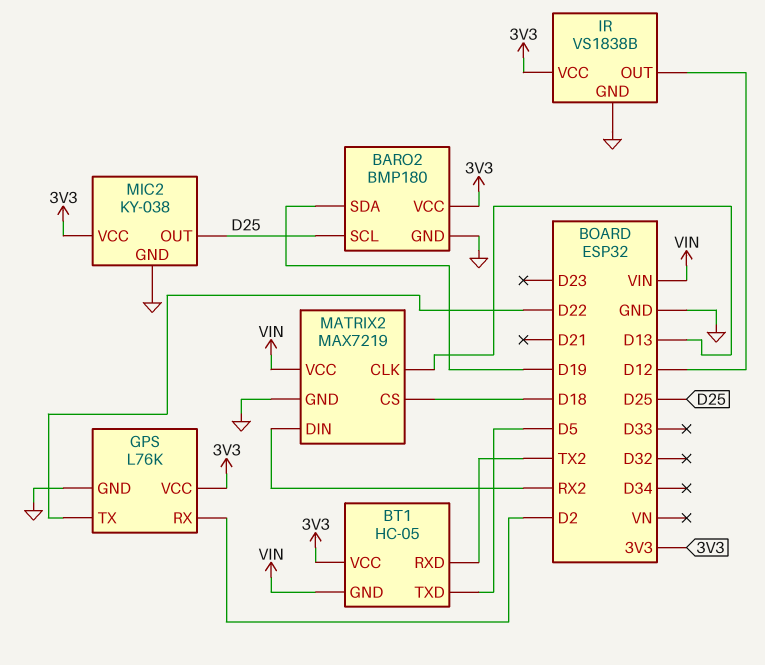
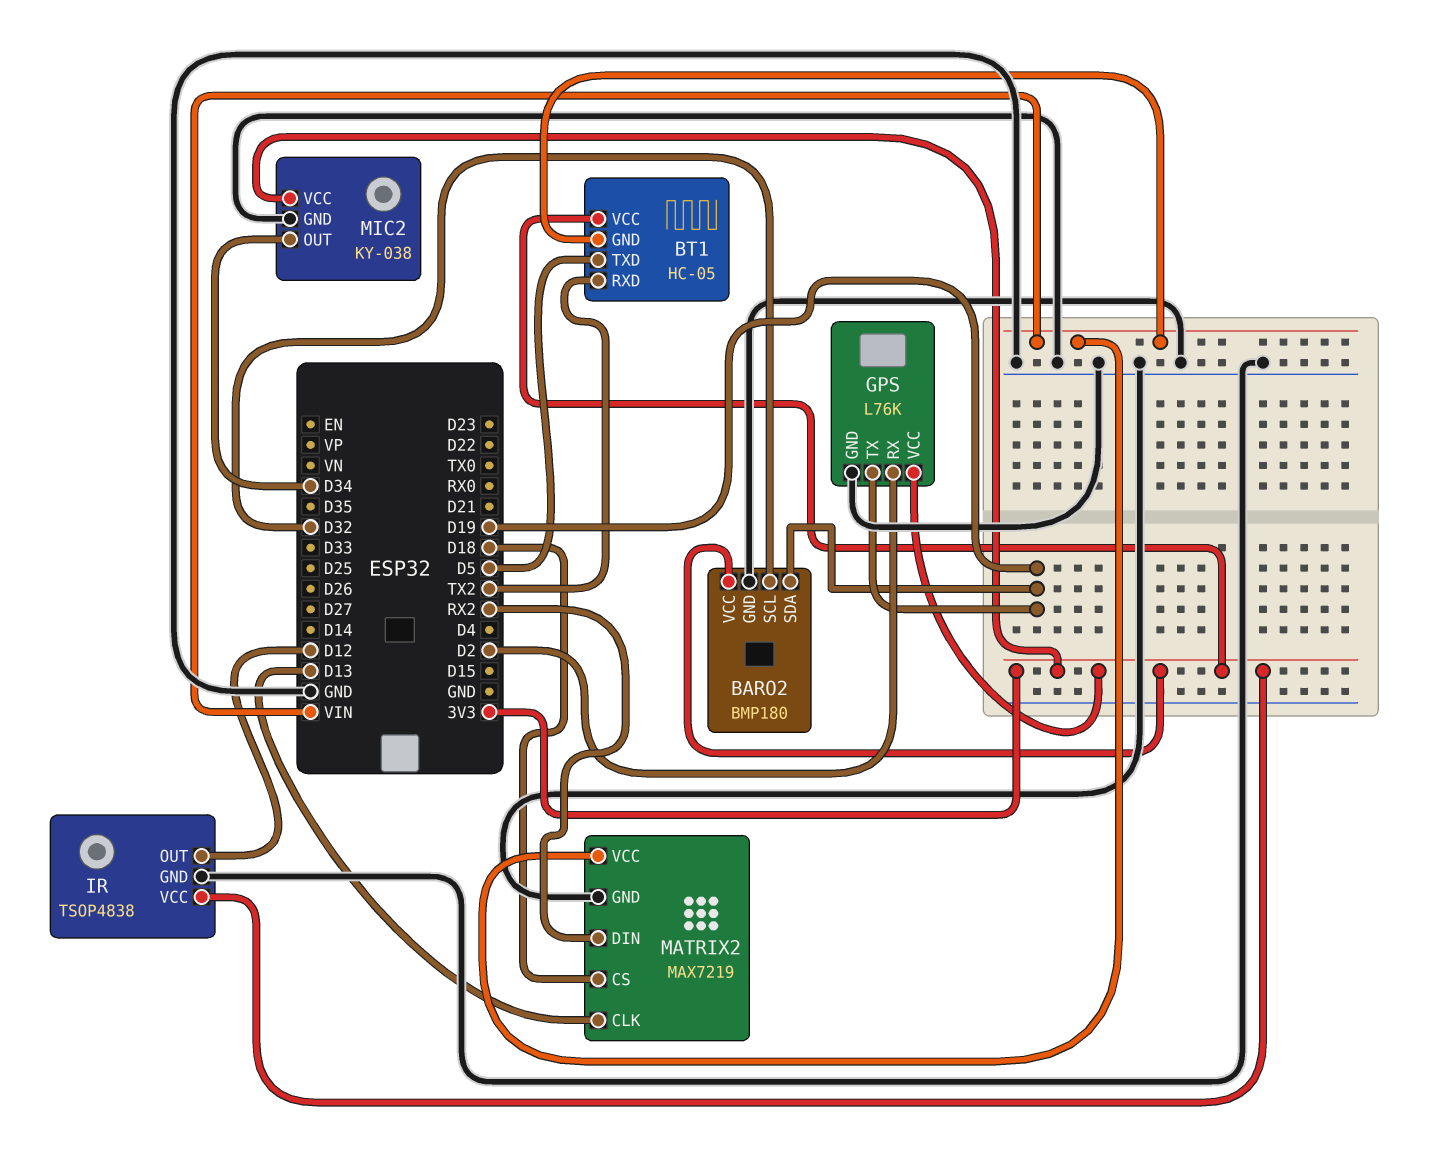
BARO2 pin SCL: D25 -> D32
GPS pin TX: D22 -> D19
IR: VS1838B -> TSOP4838
MIC2 pin OUT: D25 -> D34

